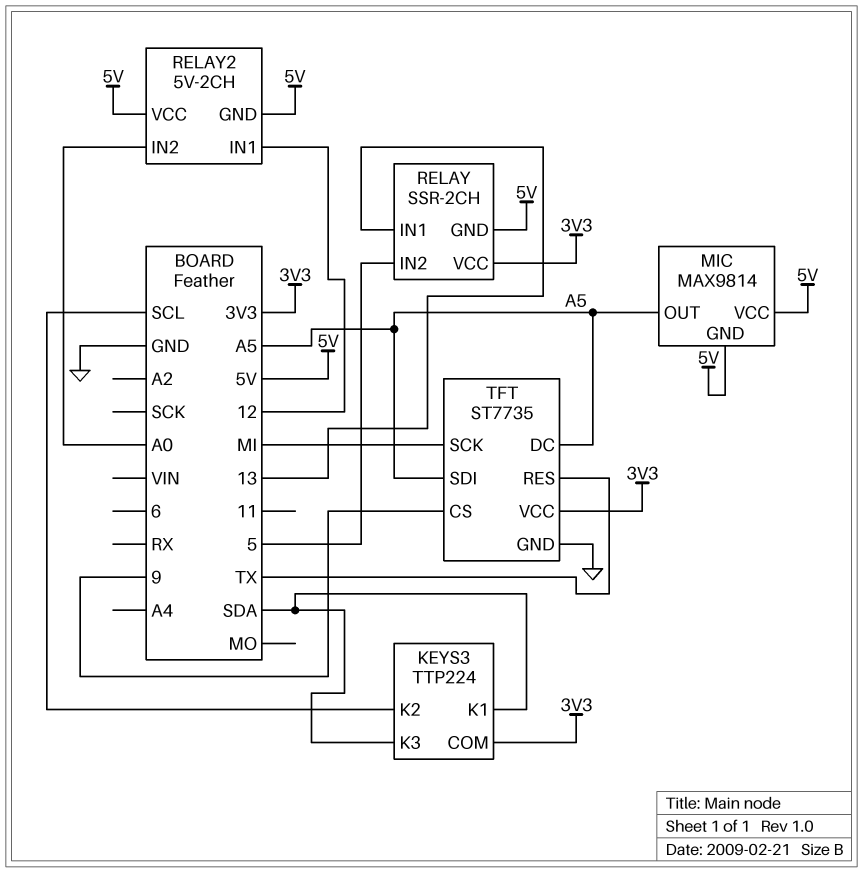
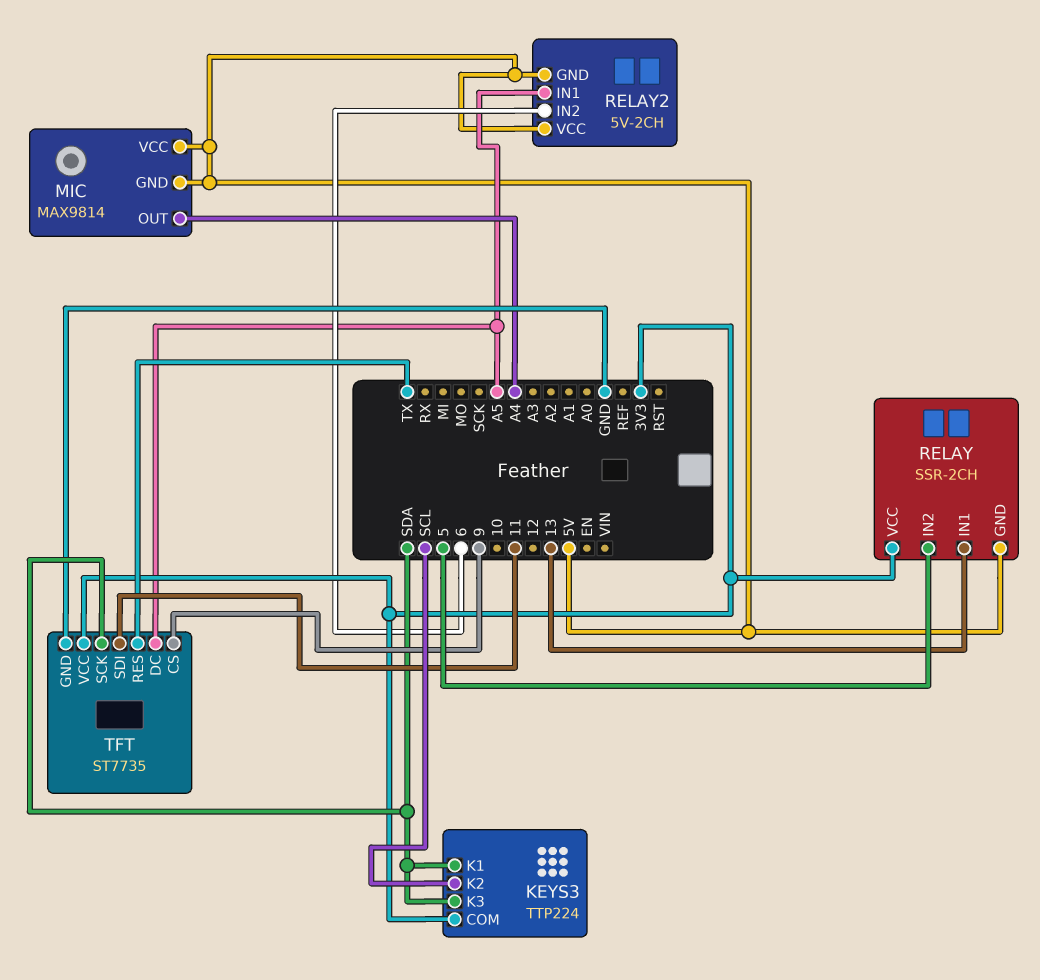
MIC pin OUT: A5 -> A4
RELAY2 pin IN1: 12 -> A5
RELAY2 pin IN2: A0 -> 6
TFT pin SCK: MI -> SDA
TFT pin SDI: A5 -> 11

